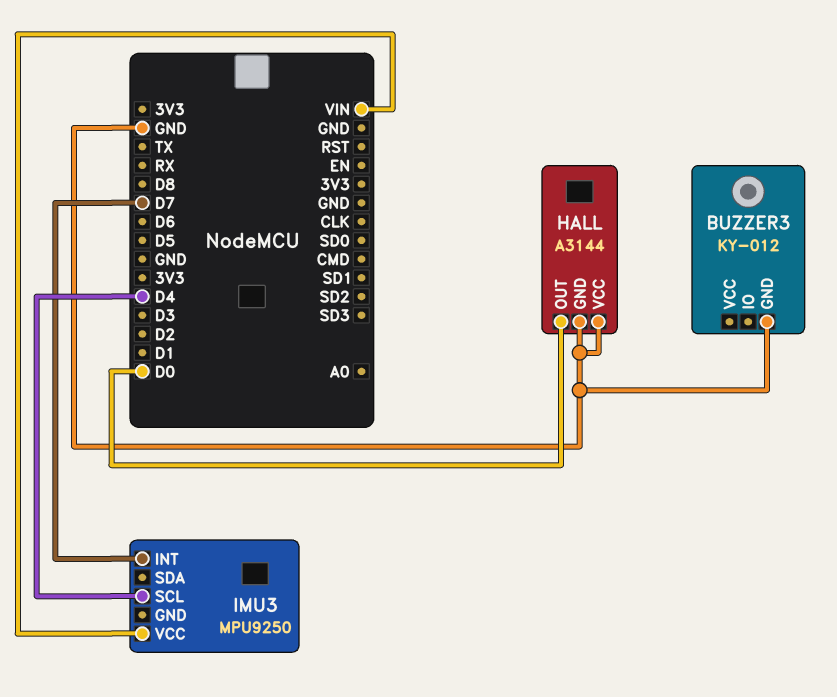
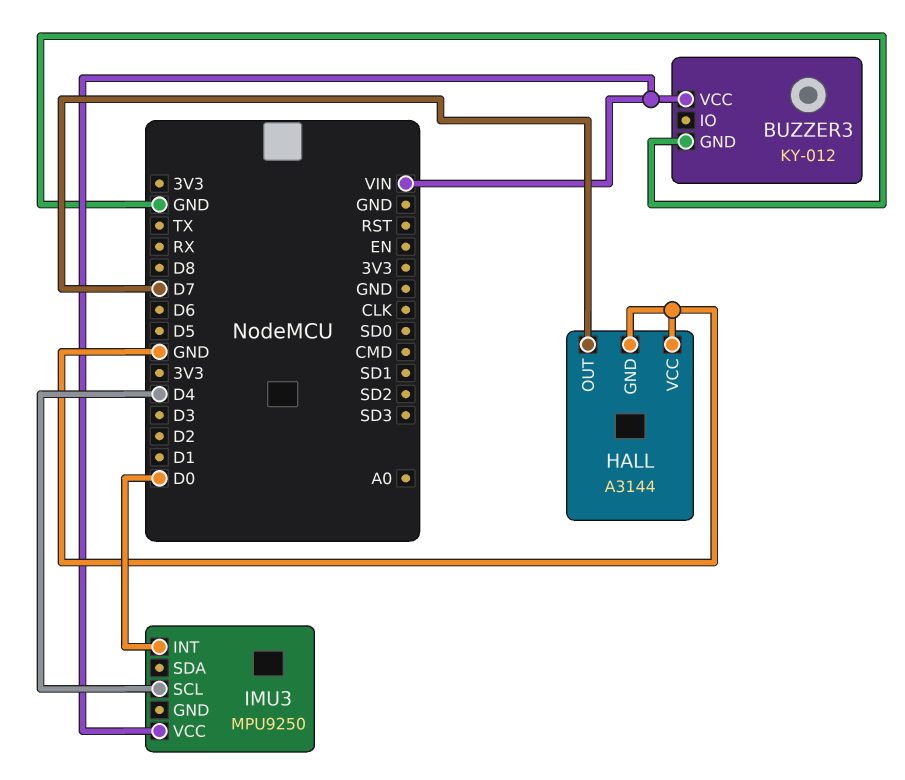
BUZZER3 pin VCC: none -> VIN
HALL pin OUT: D0 -> D7
IMU3 pin INT: D7 -> D0

